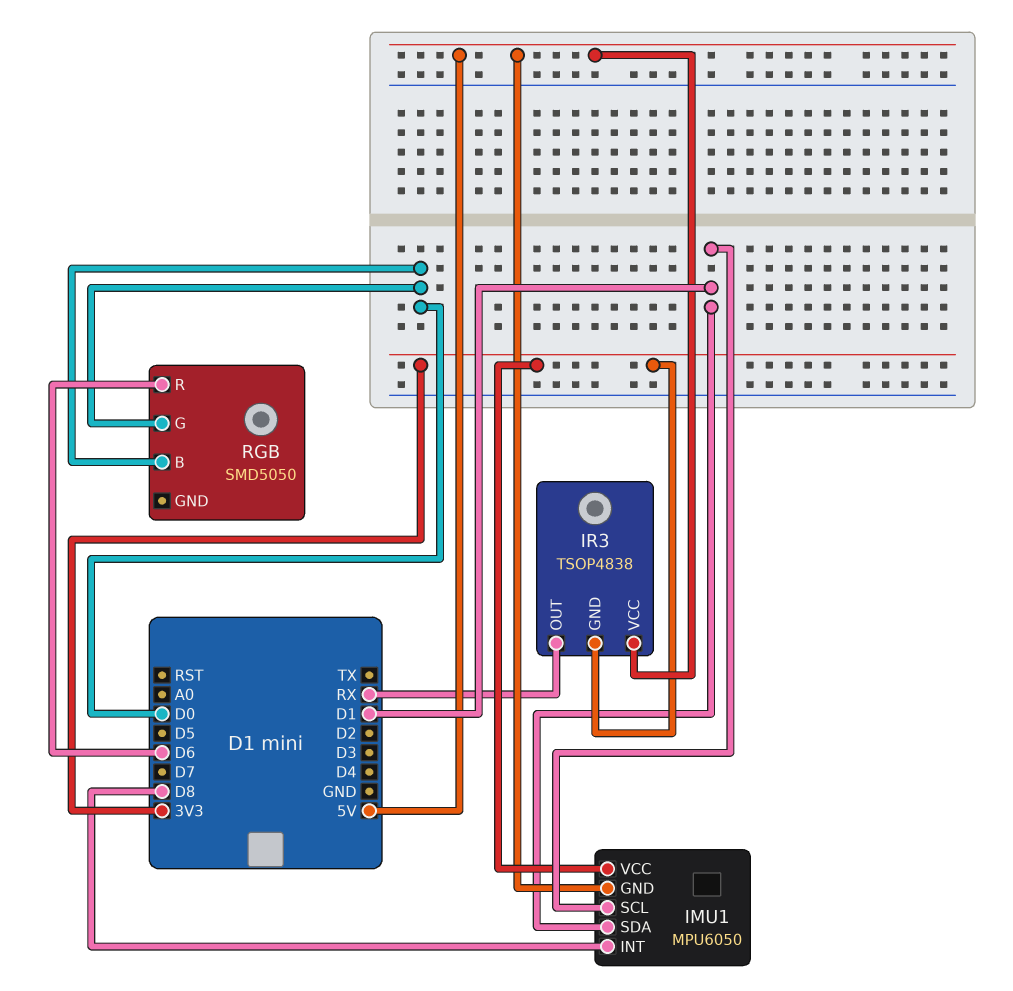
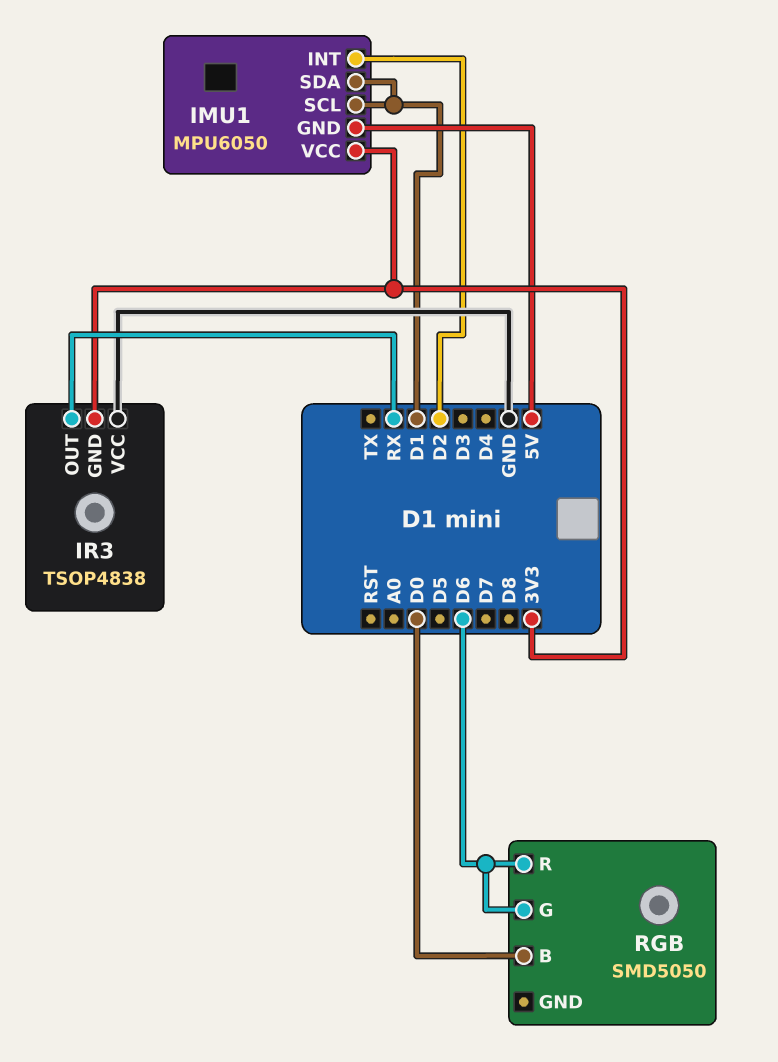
IMU1 pin INT: D8 -> D2
IR3 pin VCC: 5V -> GND
RGB pin G: D0 -> D6

